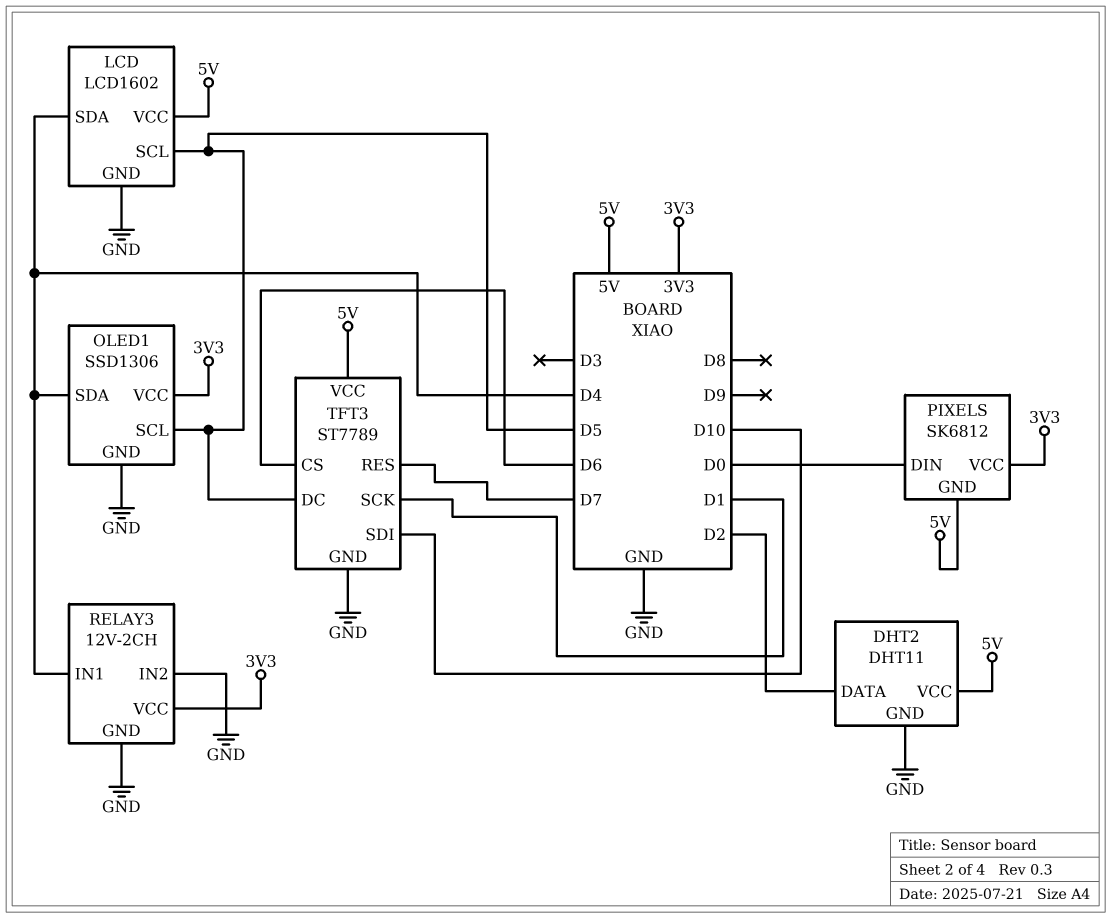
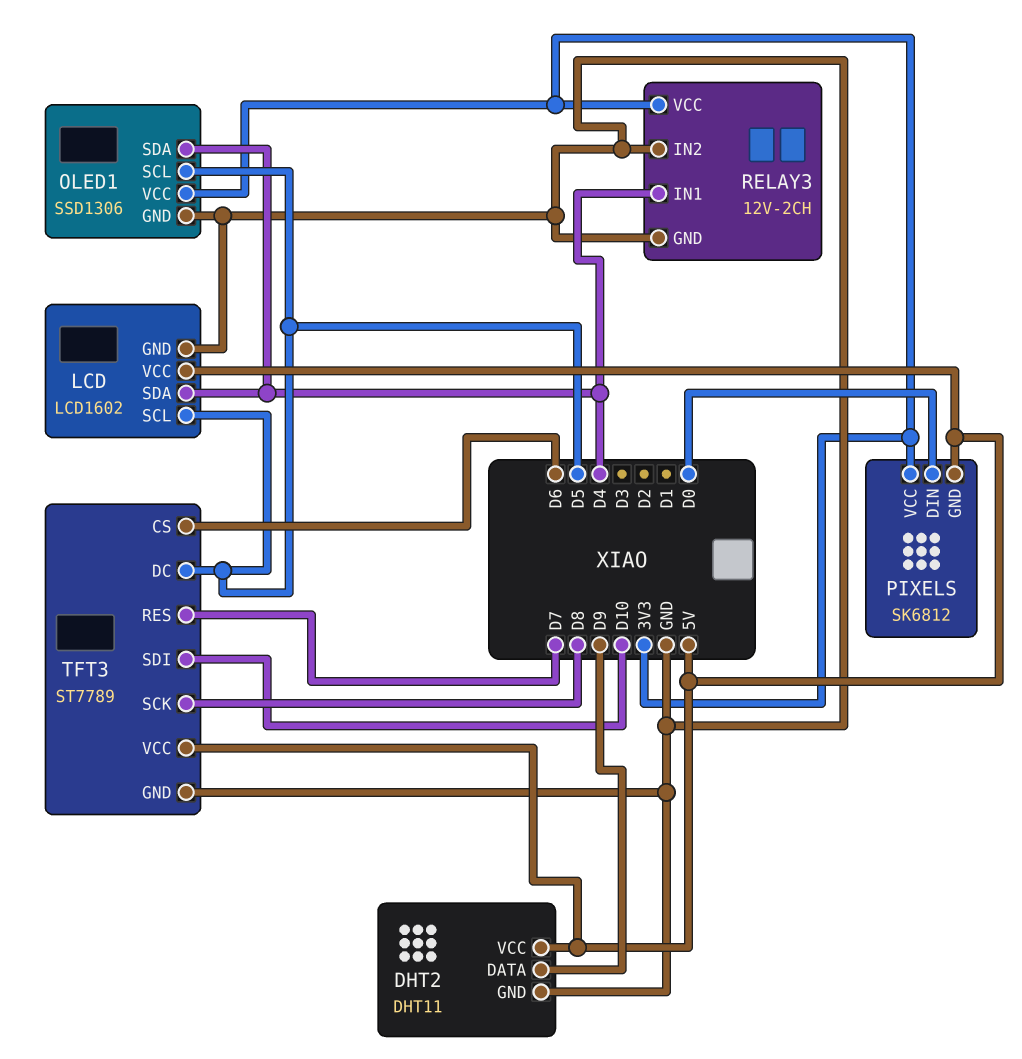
DHT2 pin DATA: D2 -> D9
TFT3 pin SCK: D1 -> D8

